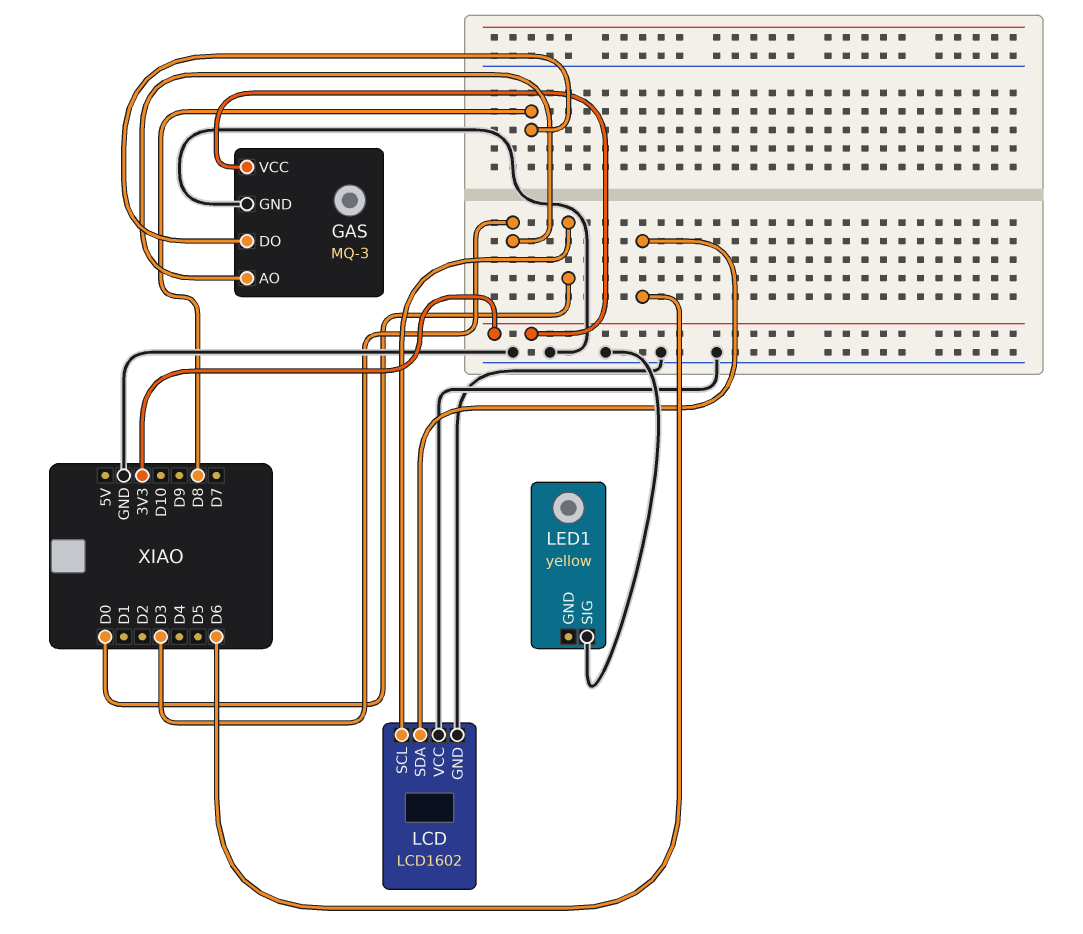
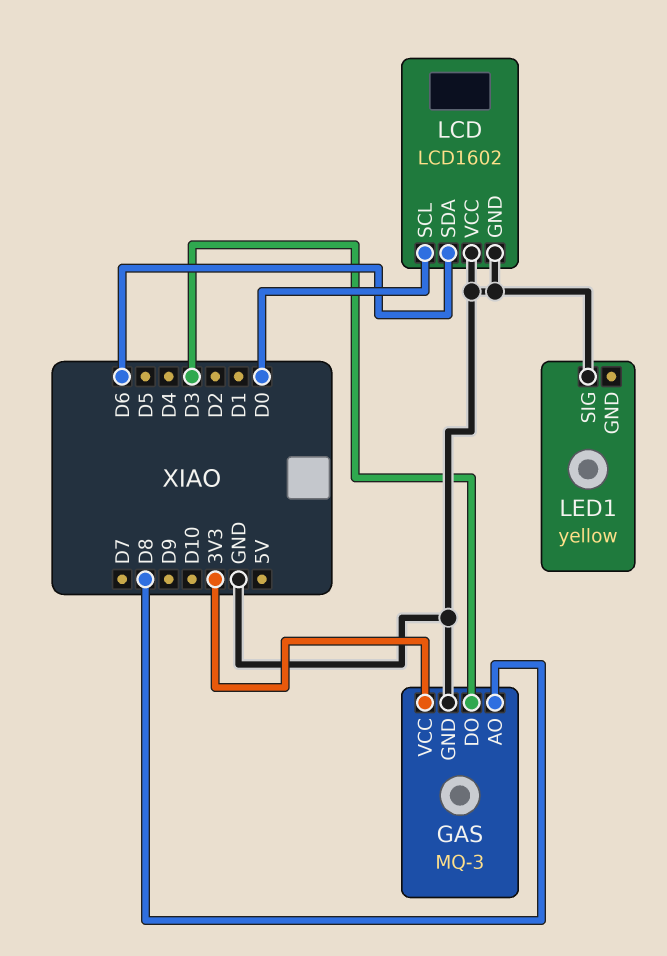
GAS pin AO: D3 -> D8
GAS pin DO: D8 -> D3

